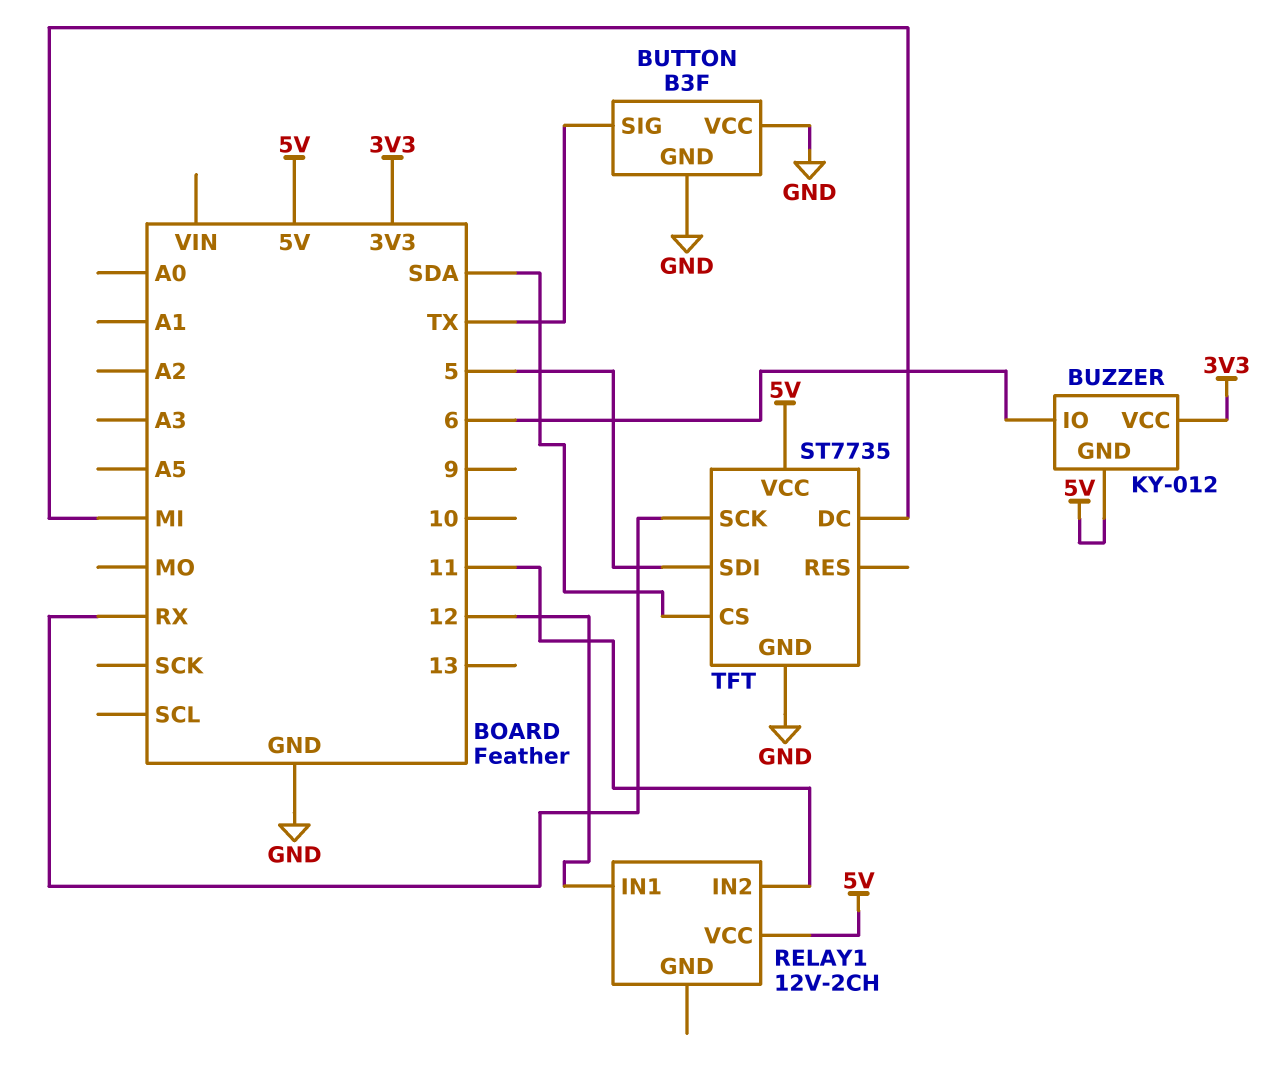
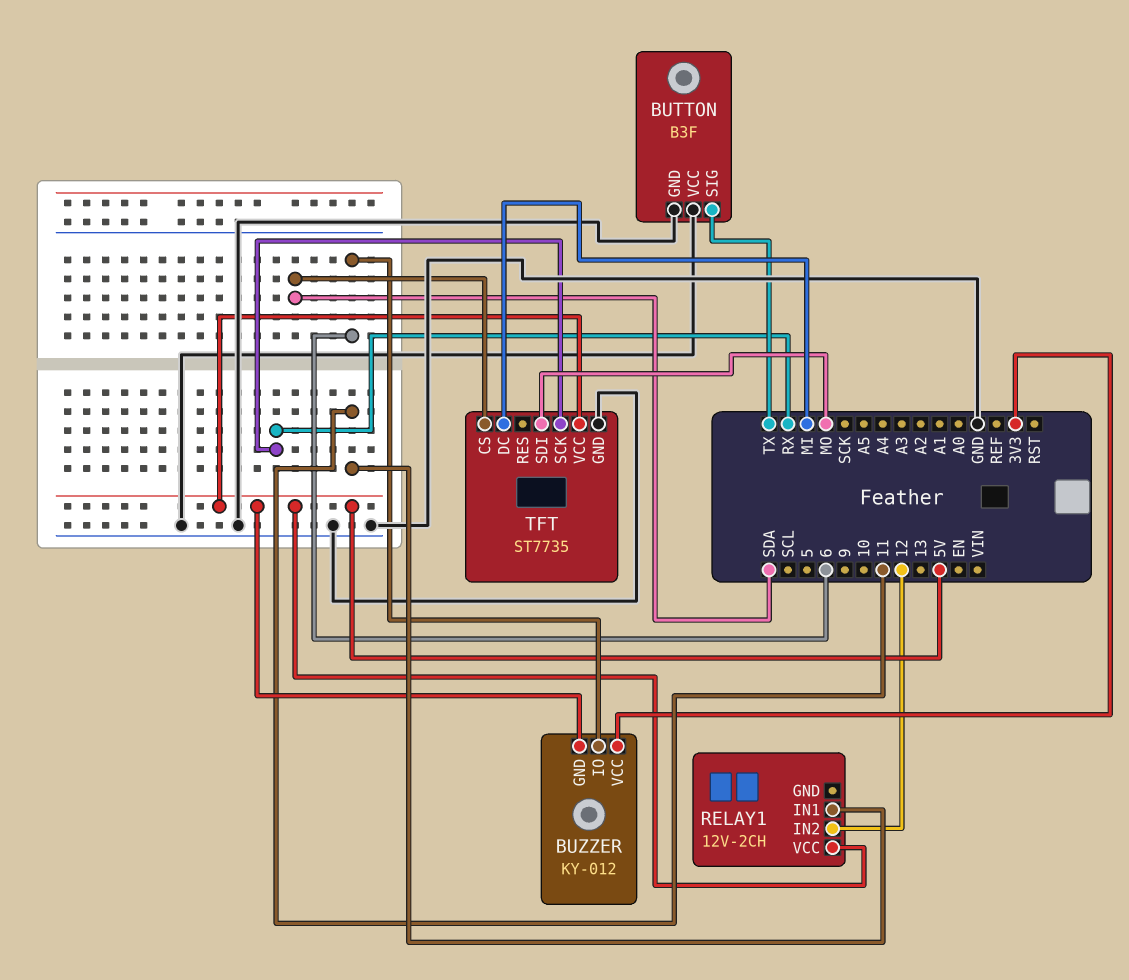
RELAY1 pin IN1: 12 -> 11
RELAY1 pin IN2: 11 -> 12
TFT pin SDI: 5 -> MO

